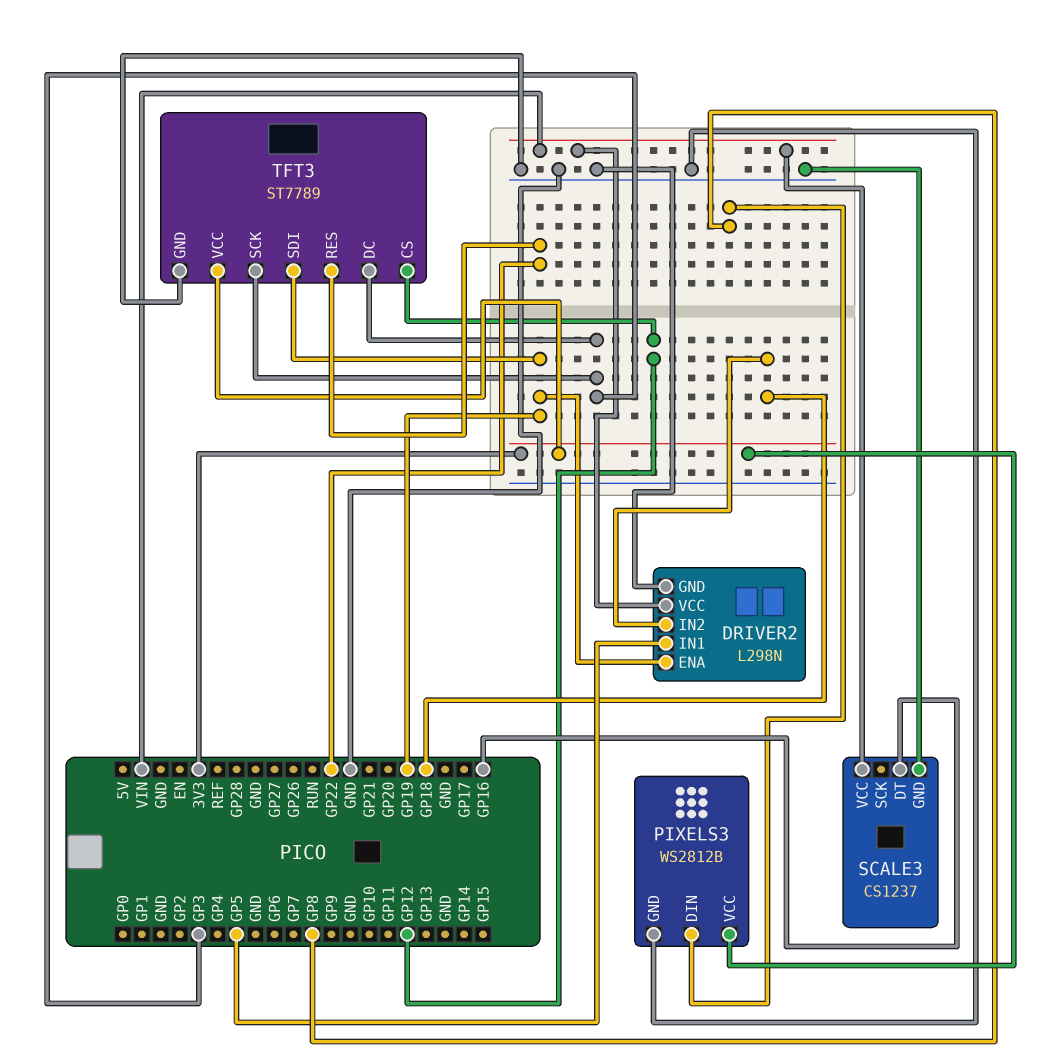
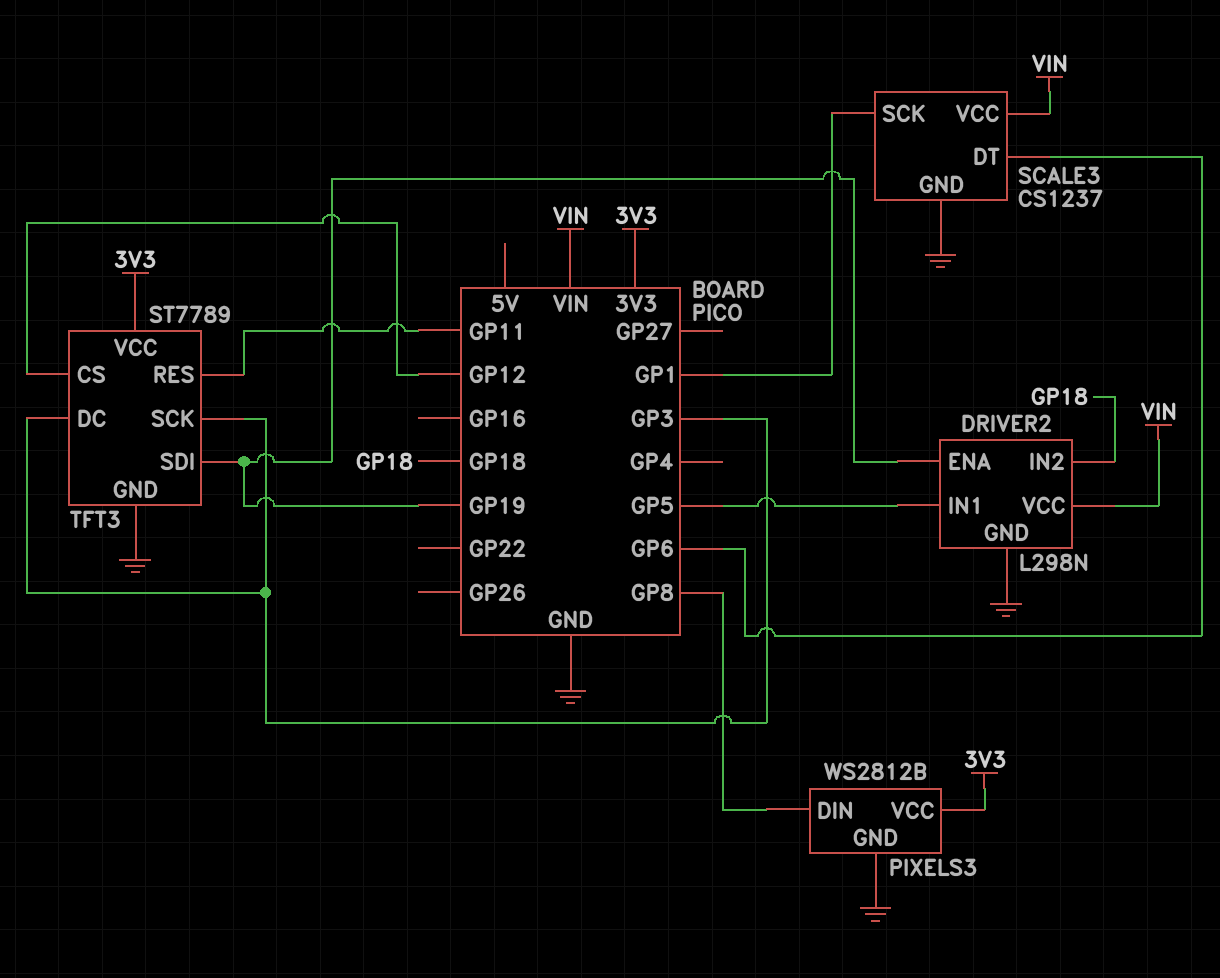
SCALE3 pin DT: GP16 -> GP6
SCALE3 pin SCK: none -> GP1
TFT3 pin RES: GP22 -> GP11

